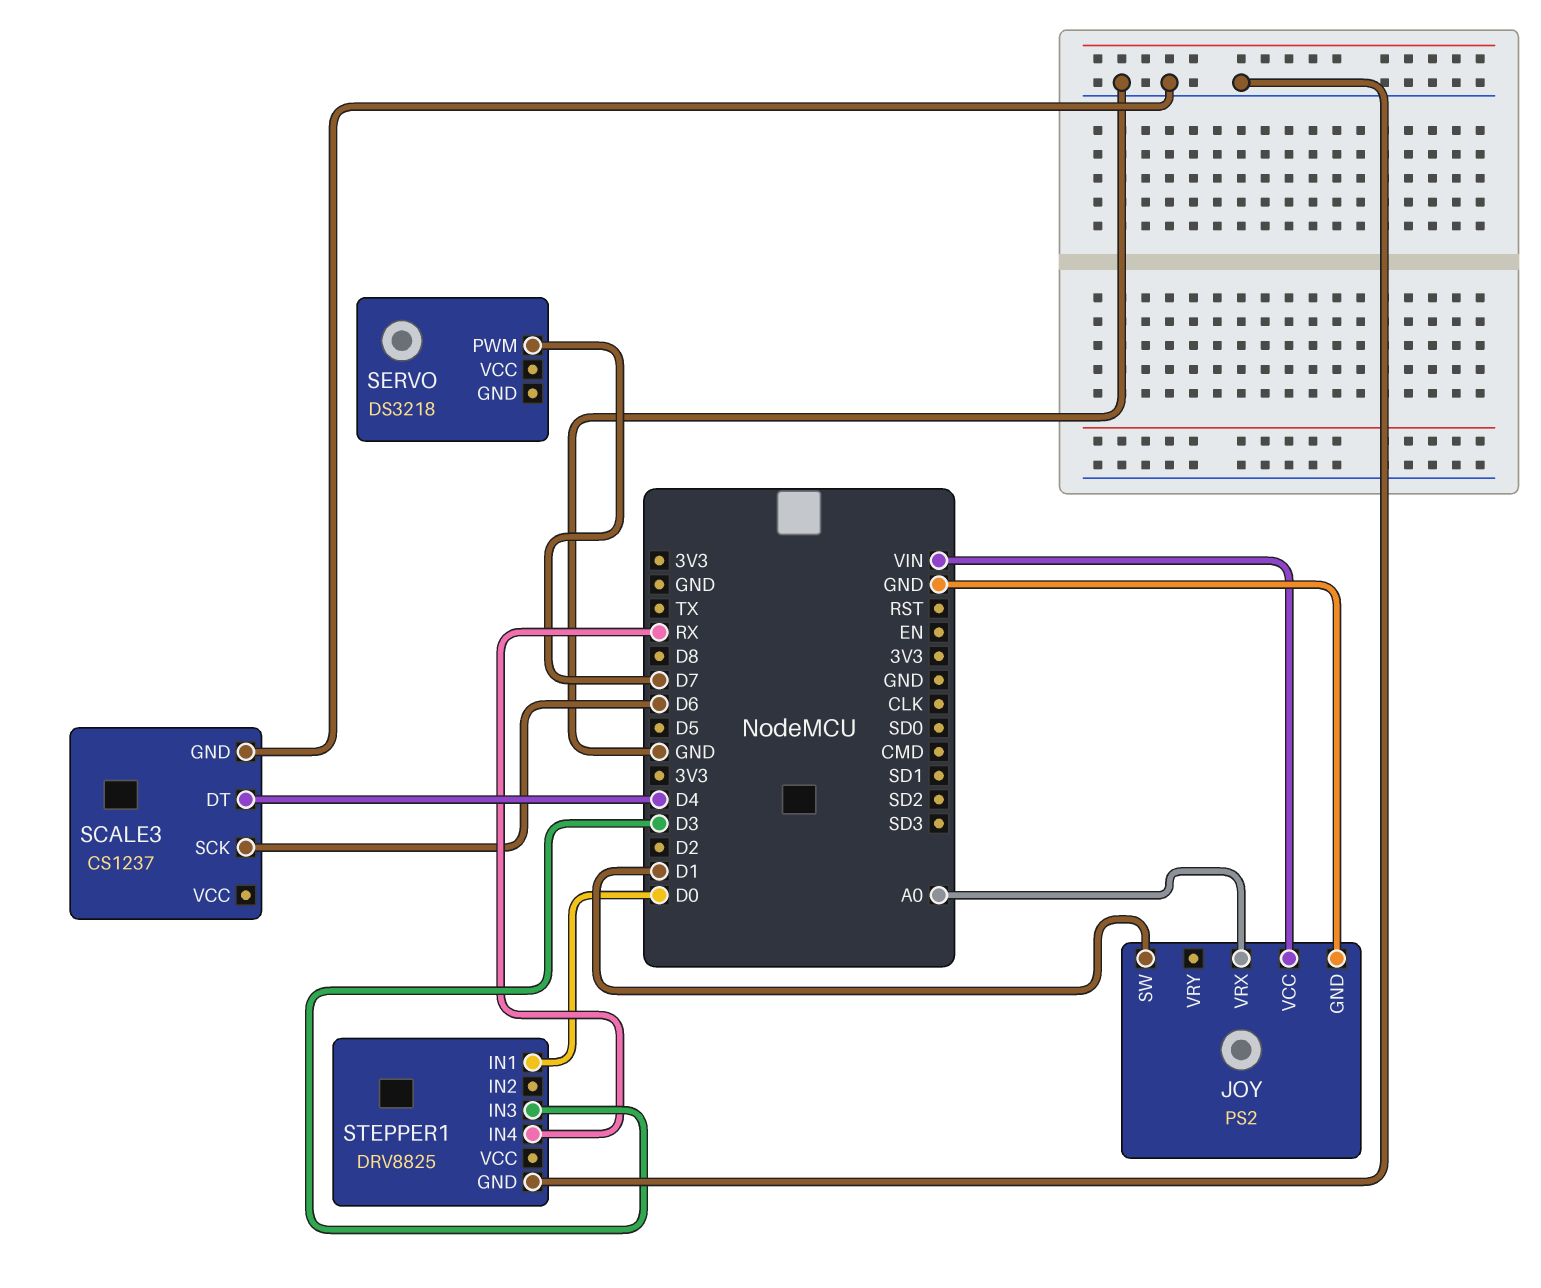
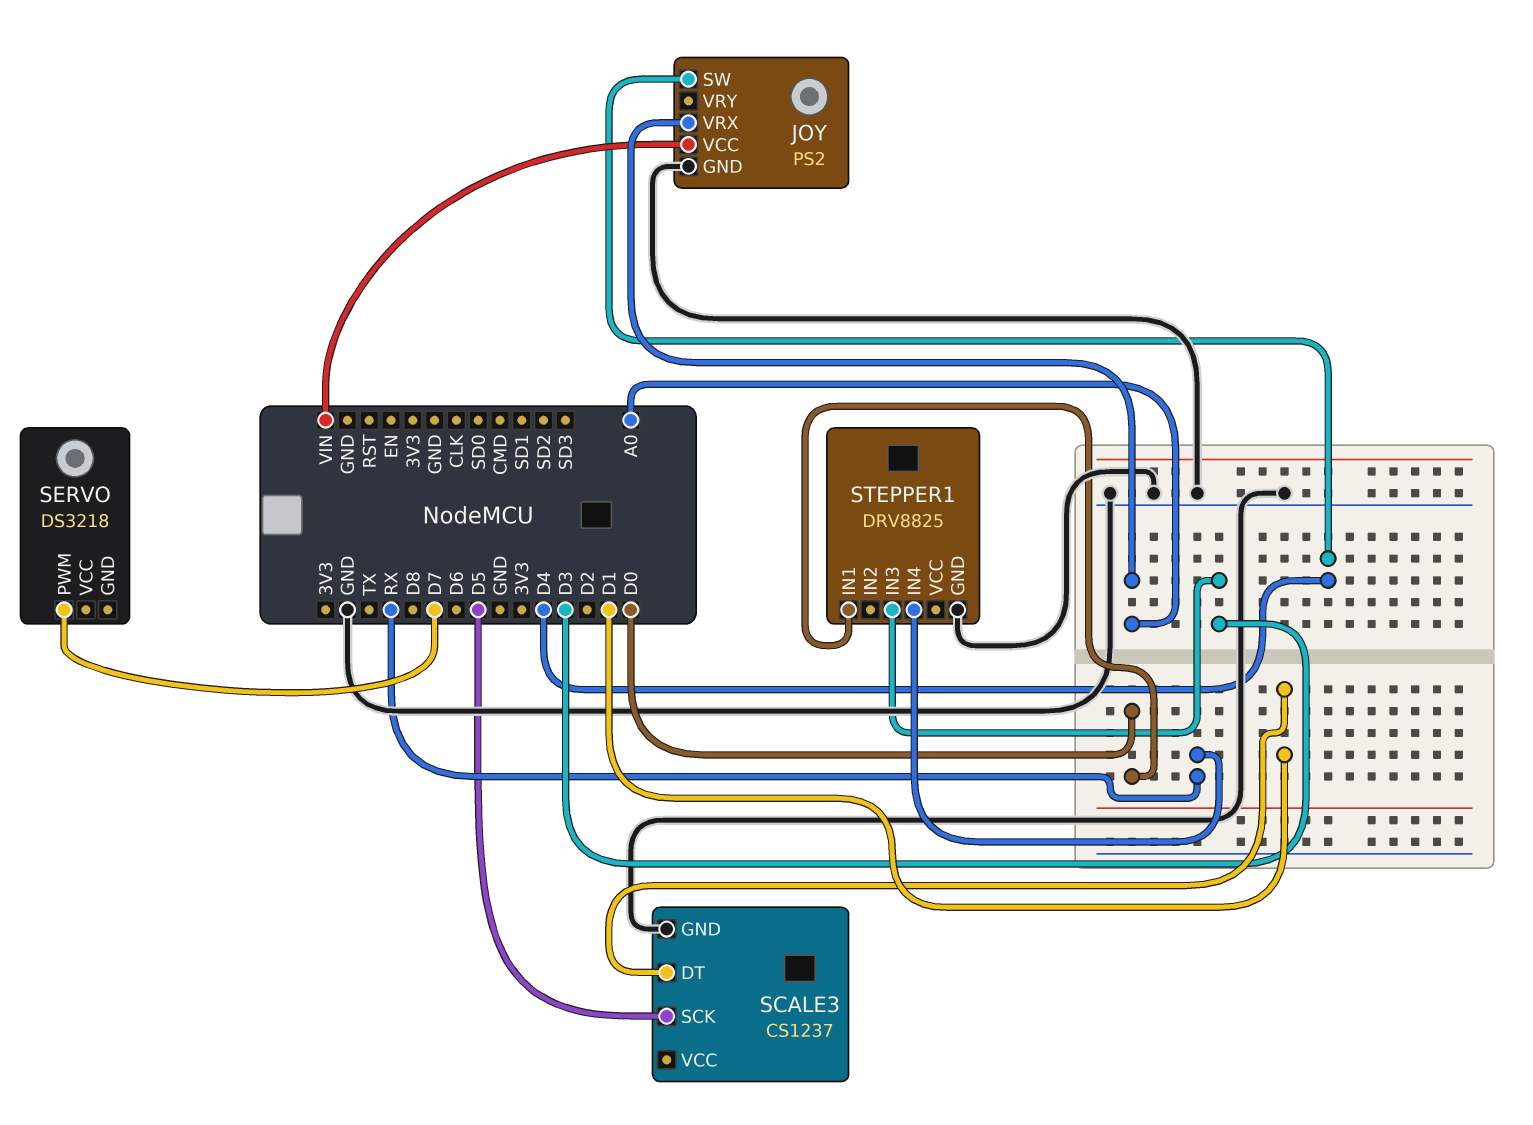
JOY pin SW: D1 -> D4
SCALE3 pin DT: D4 -> D1
SCALE3 pin SCK: D6 -> D5

